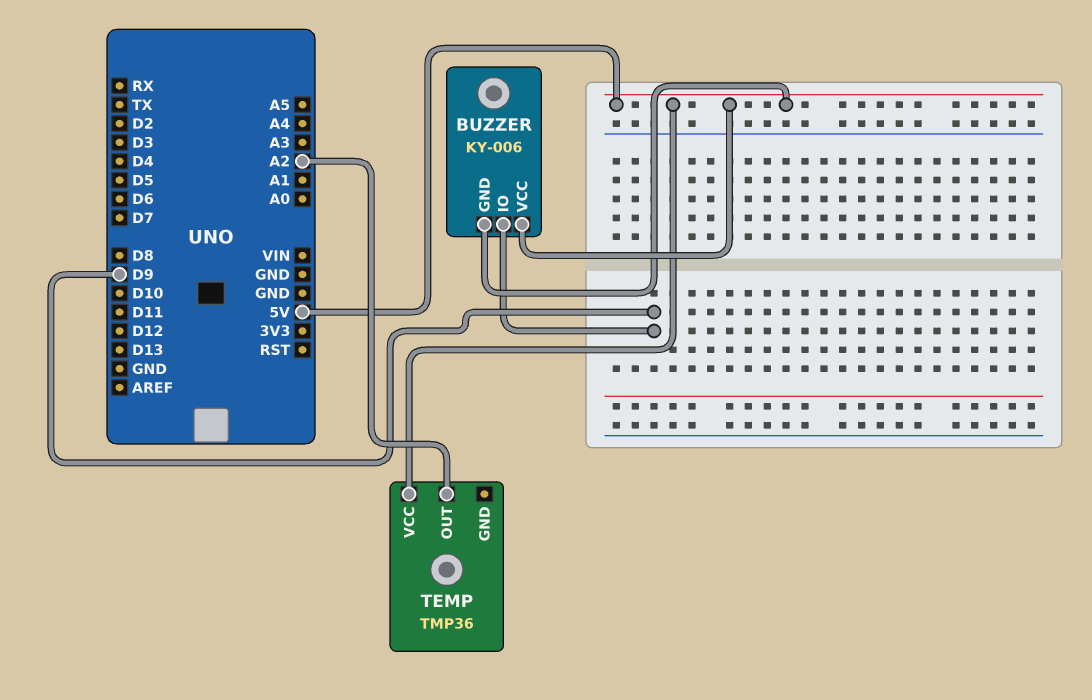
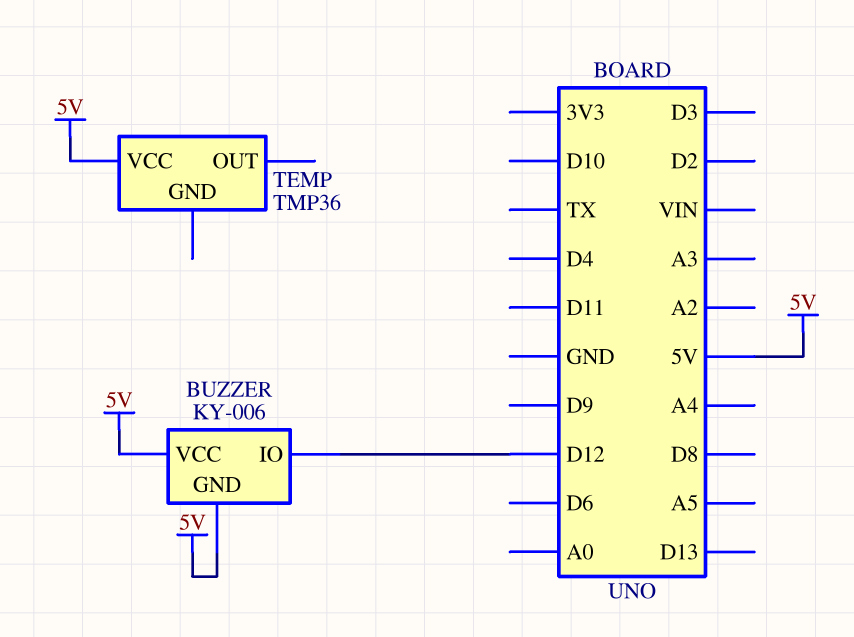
BUZZER pin IO: D9 -> D12
TEMP pin OUT: A2 -> none

